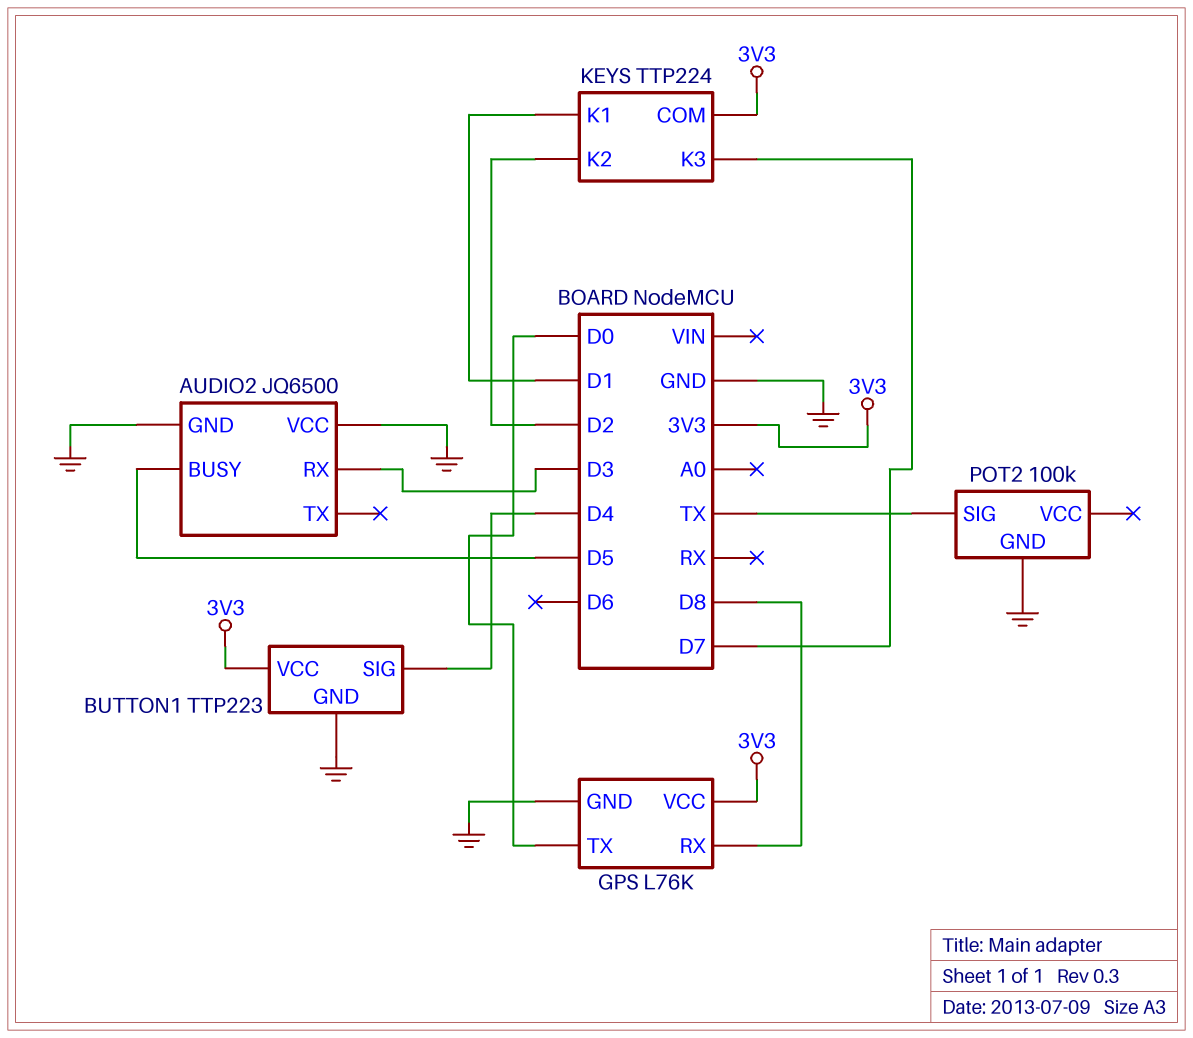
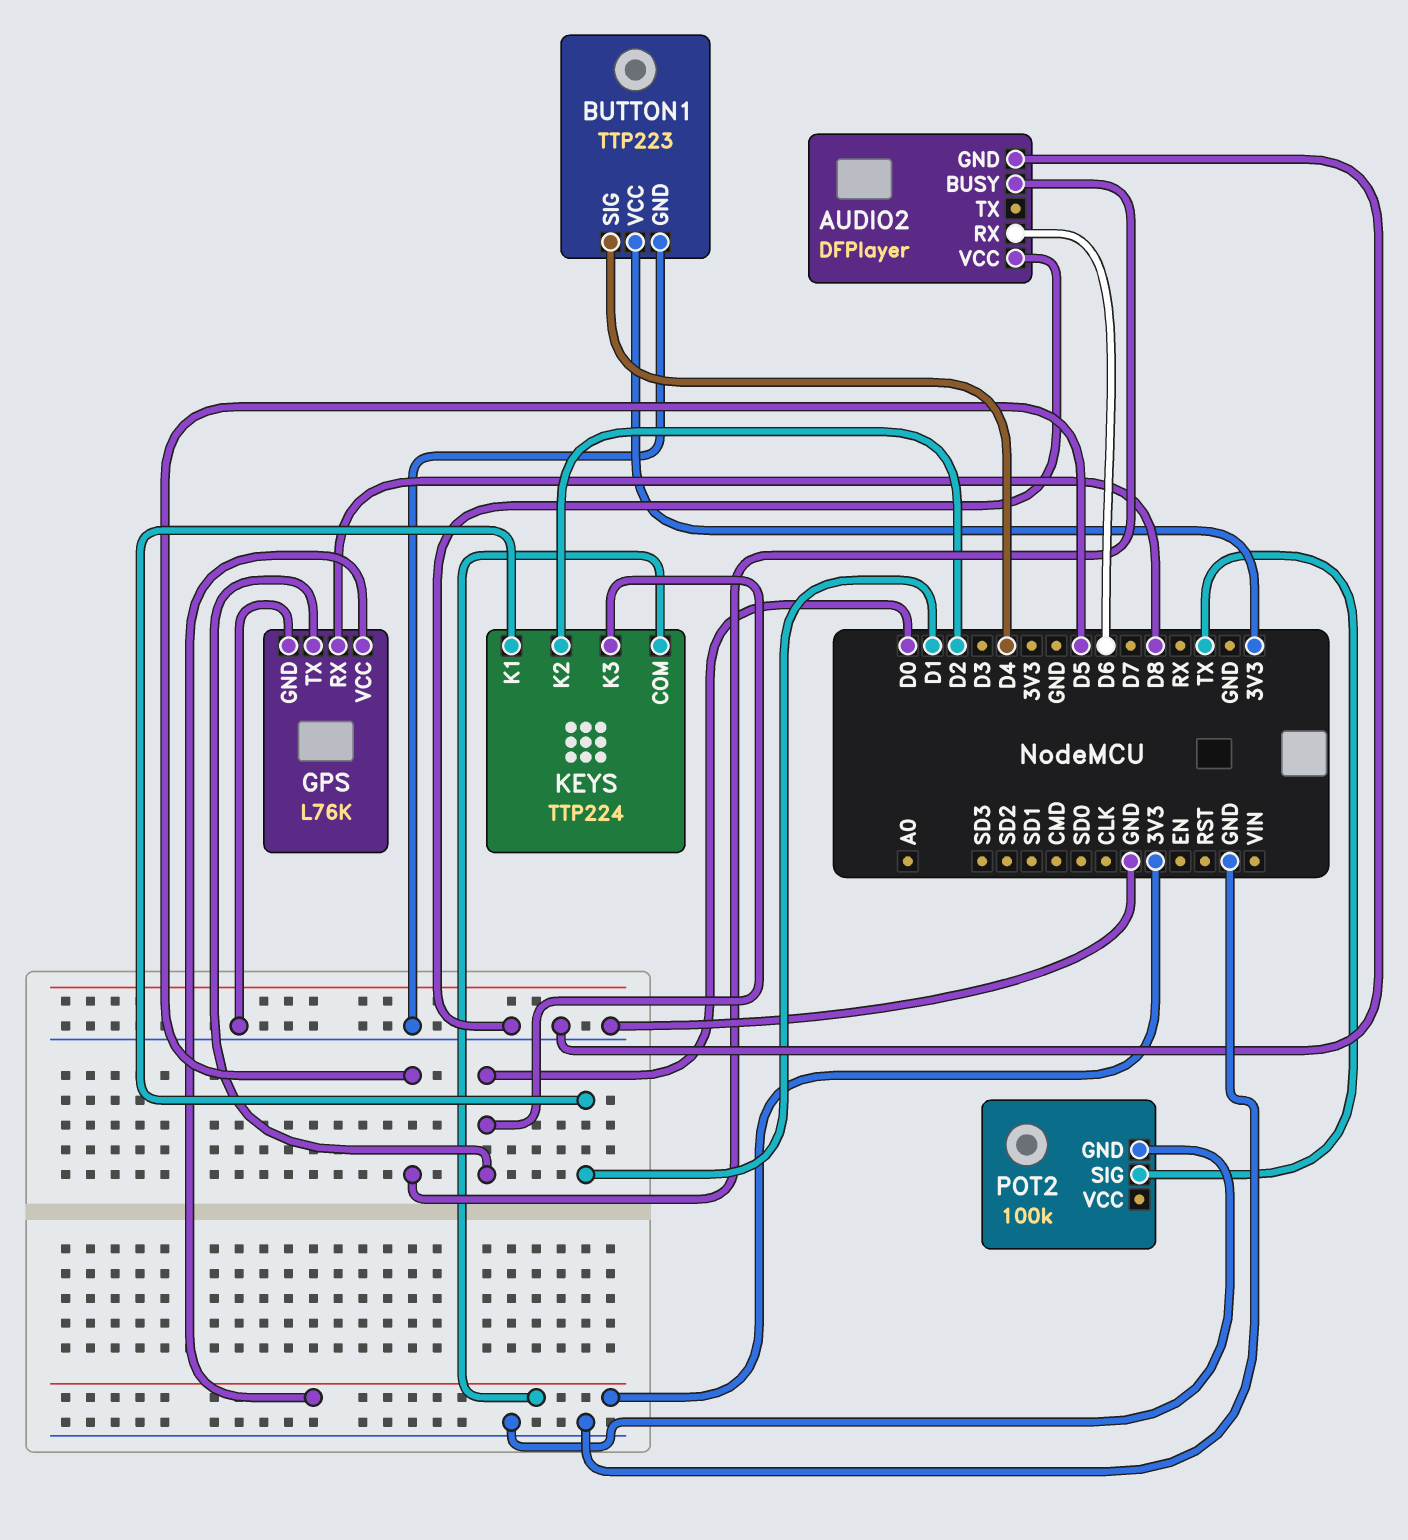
AUDIO2: JQ6500 -> DFPlayer
AUDIO2 pin RX: D3 -> D6
KEYS pin K3: D7 -> D0

